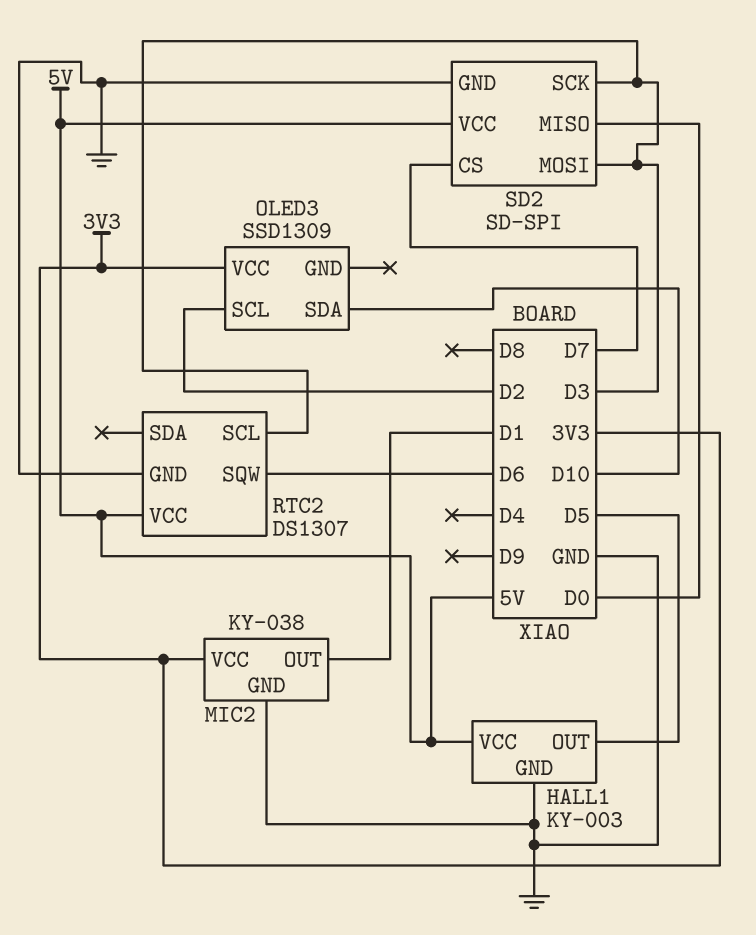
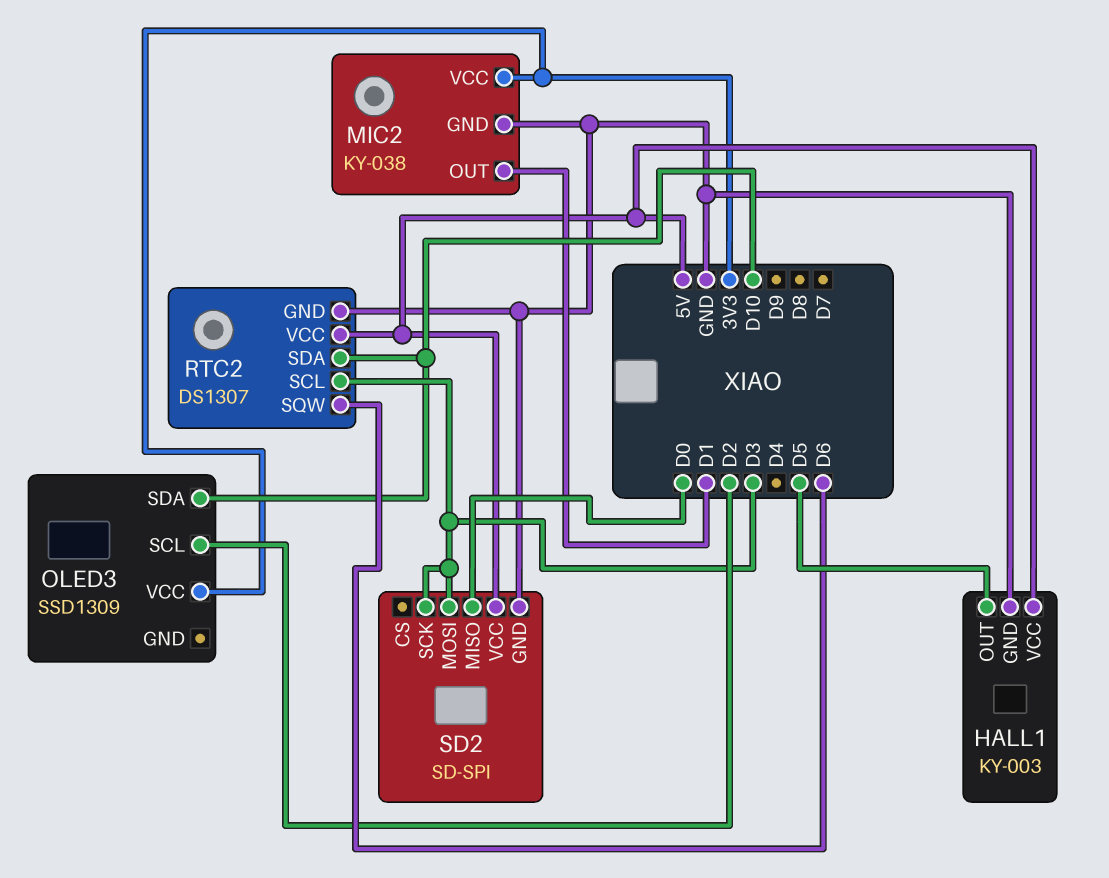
RTC2 pin SDA: none -> D10
SD2 pin CS: D7 -> none

